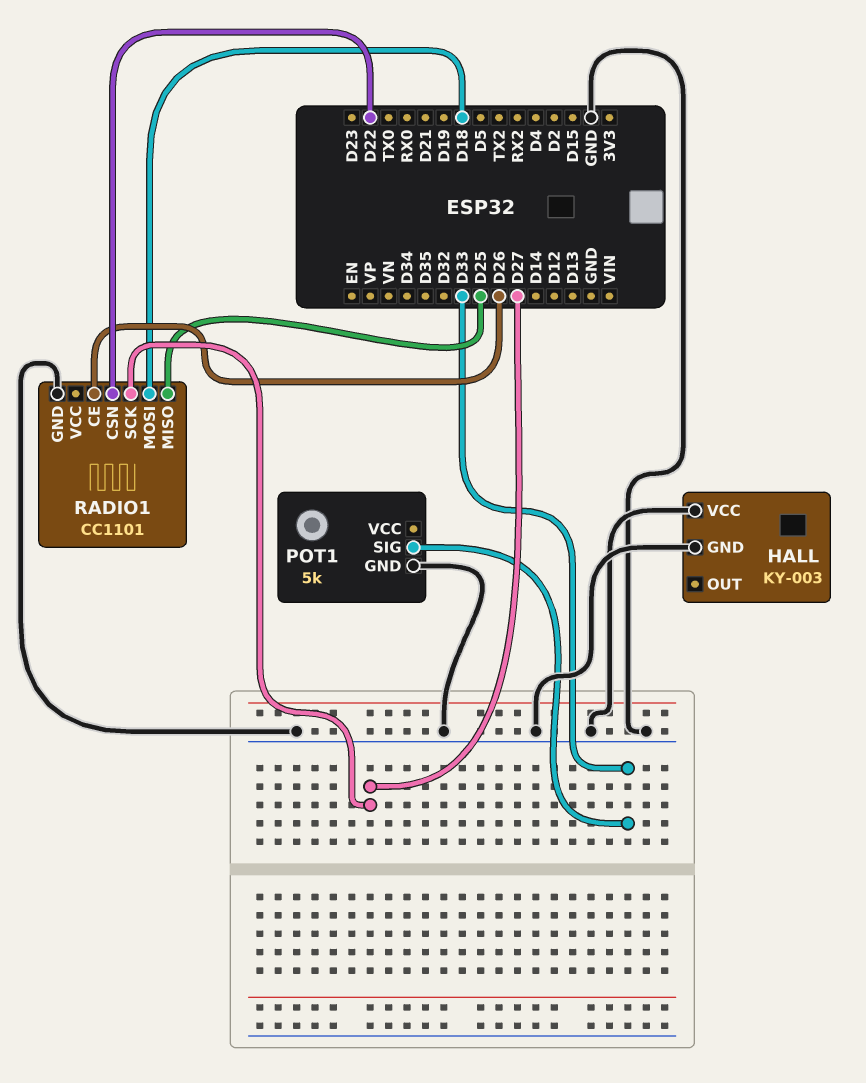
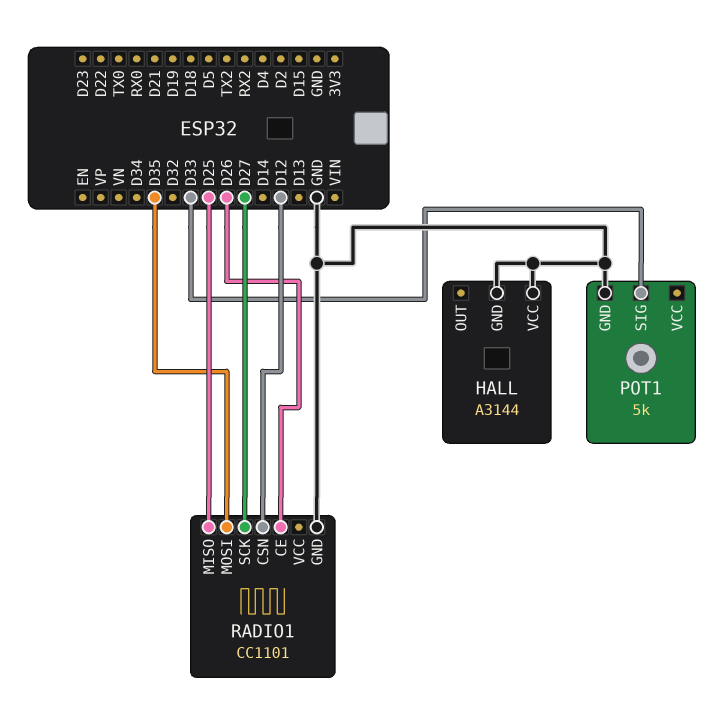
HALL: KY-003 -> A3144
RADIO1 pin CSN: D22 -> D12
RADIO1 pin MOSI: D18 -> D35

